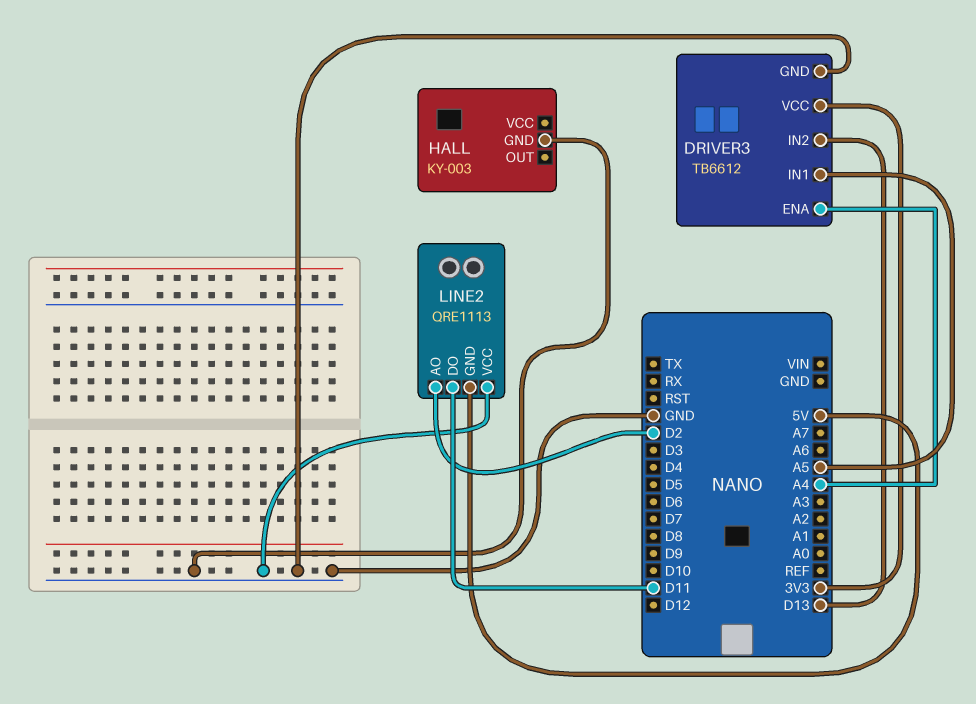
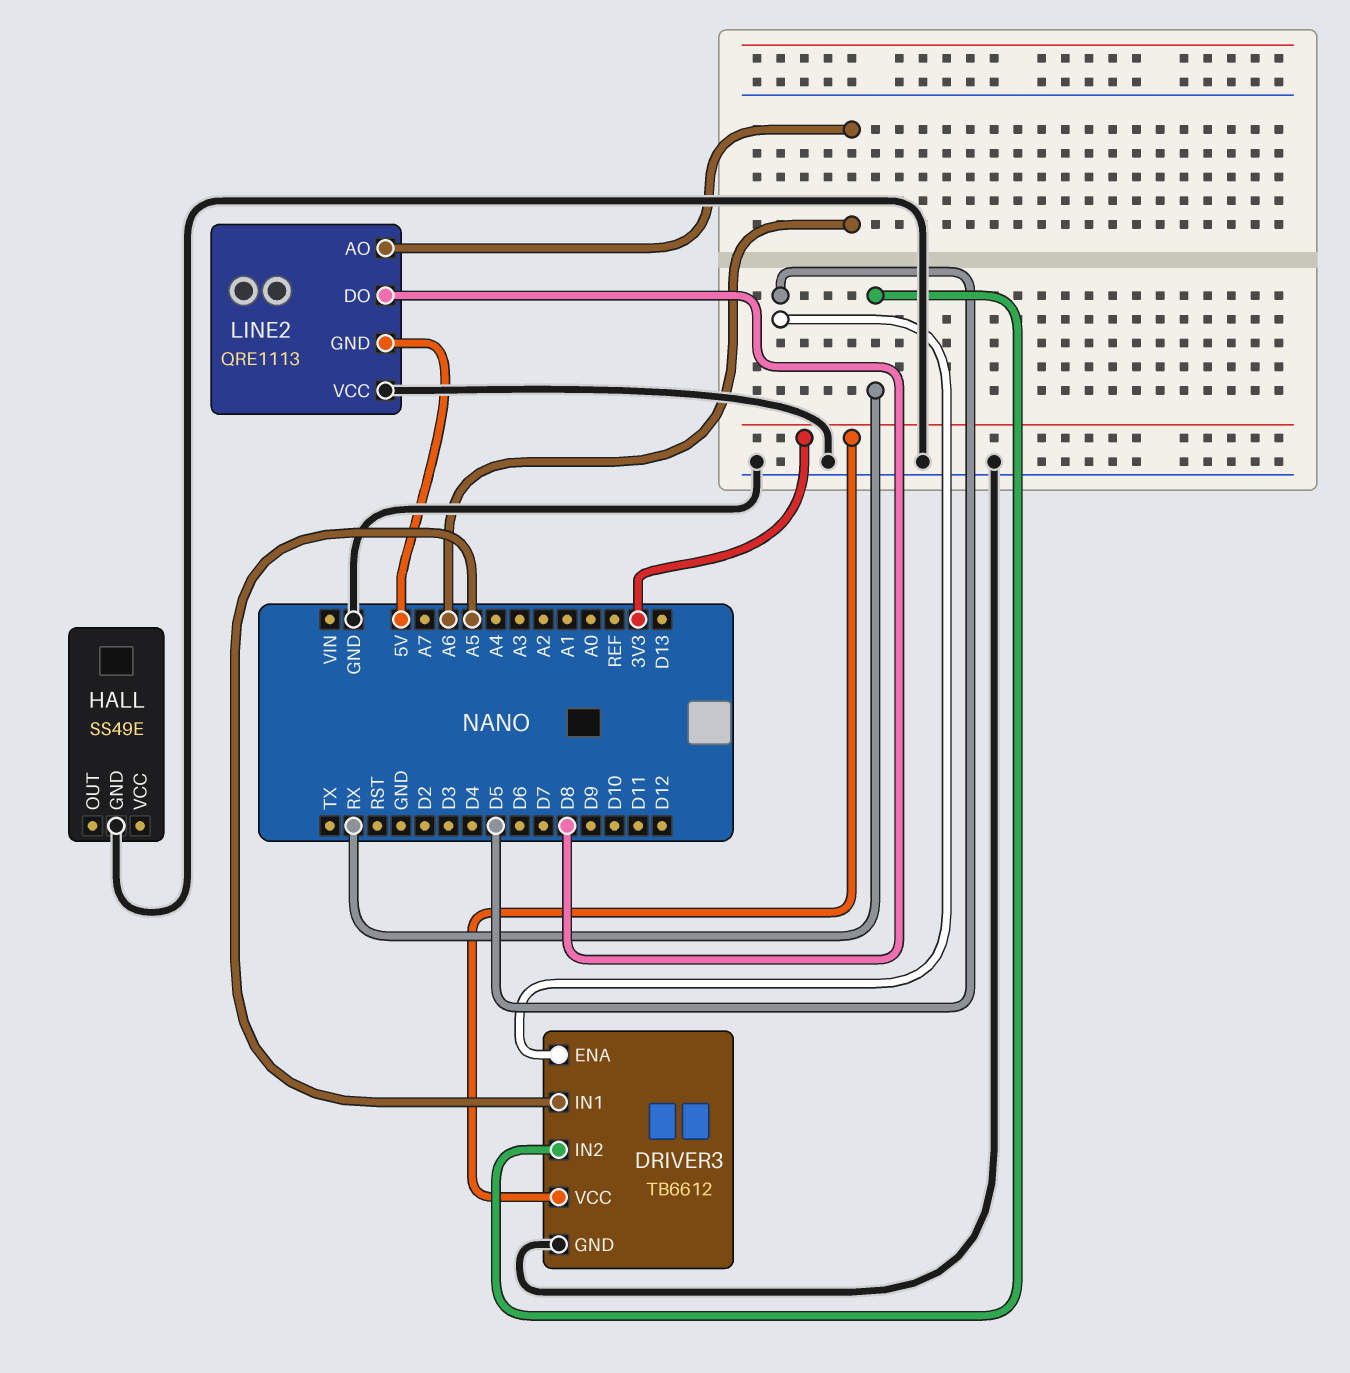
DRIVER3 pin ENA: A4 -> D5
DRIVER3 pin IN2: D13 -> RX
HALL: KY-003 -> SS49E
LINE2 pin AO: D2 -> A6
LINE2 pin DO: D11 -> D8

